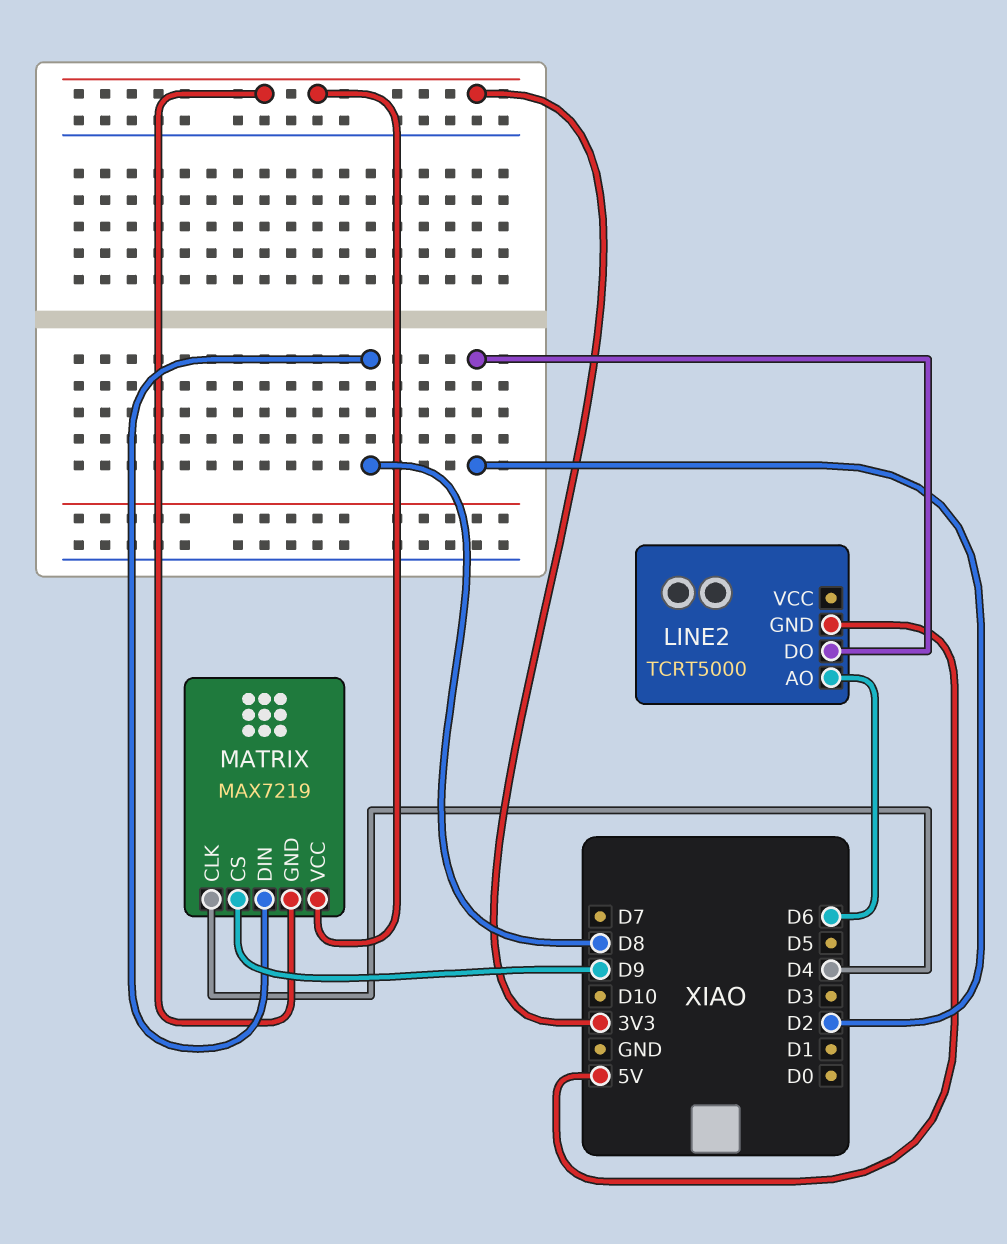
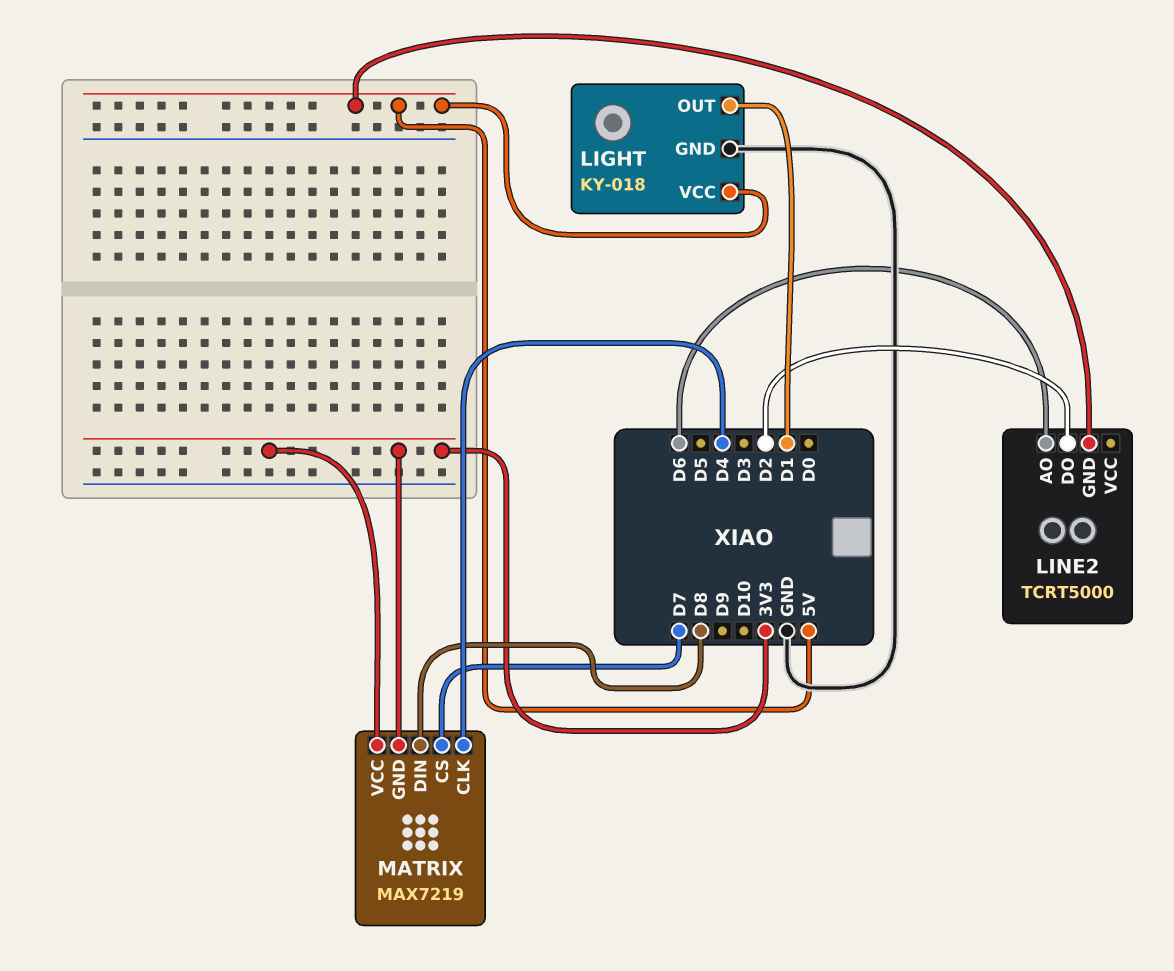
LIGHT: none -> KY-018
LIGHT pin GND: none -> GND
LIGHT pin OUT: none -> D1
LIGHT pin VCC: none -> 5V
MATRIX pin CS: D9 -> D7

